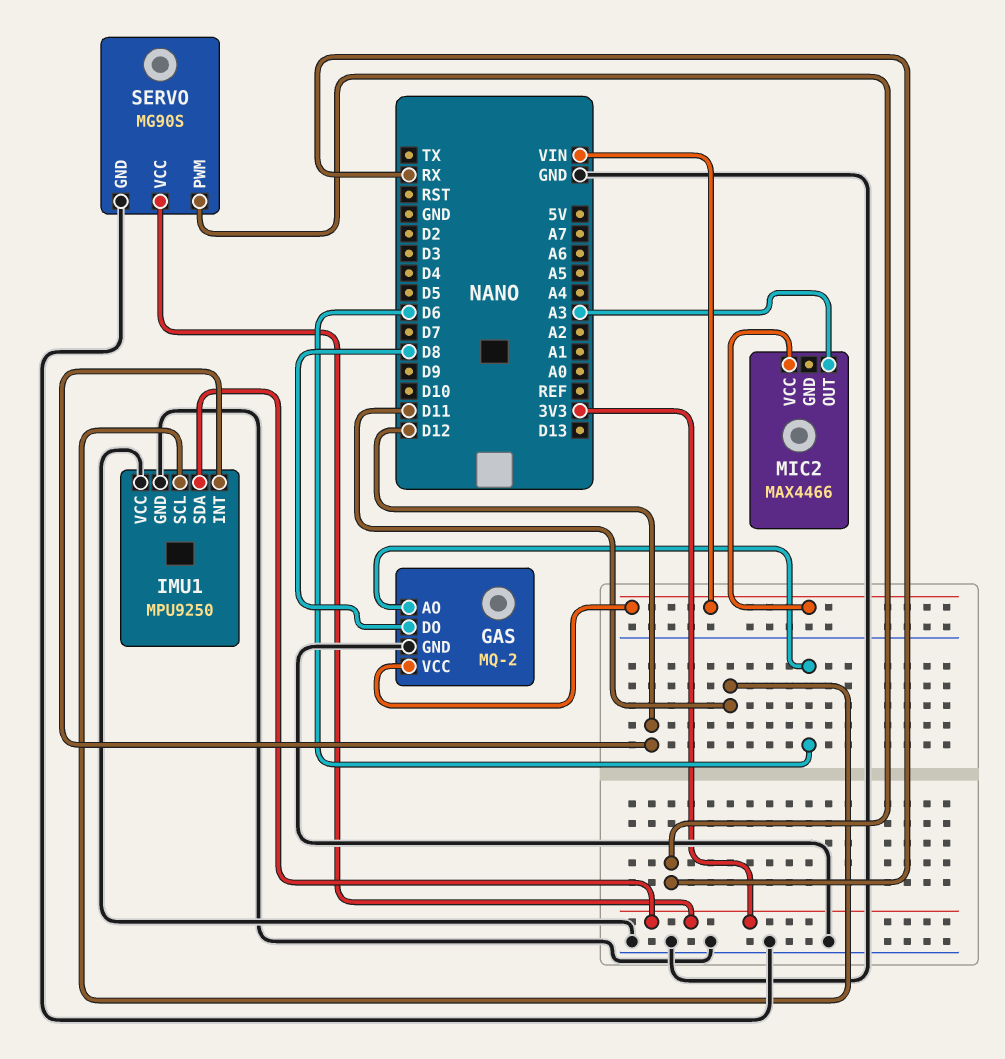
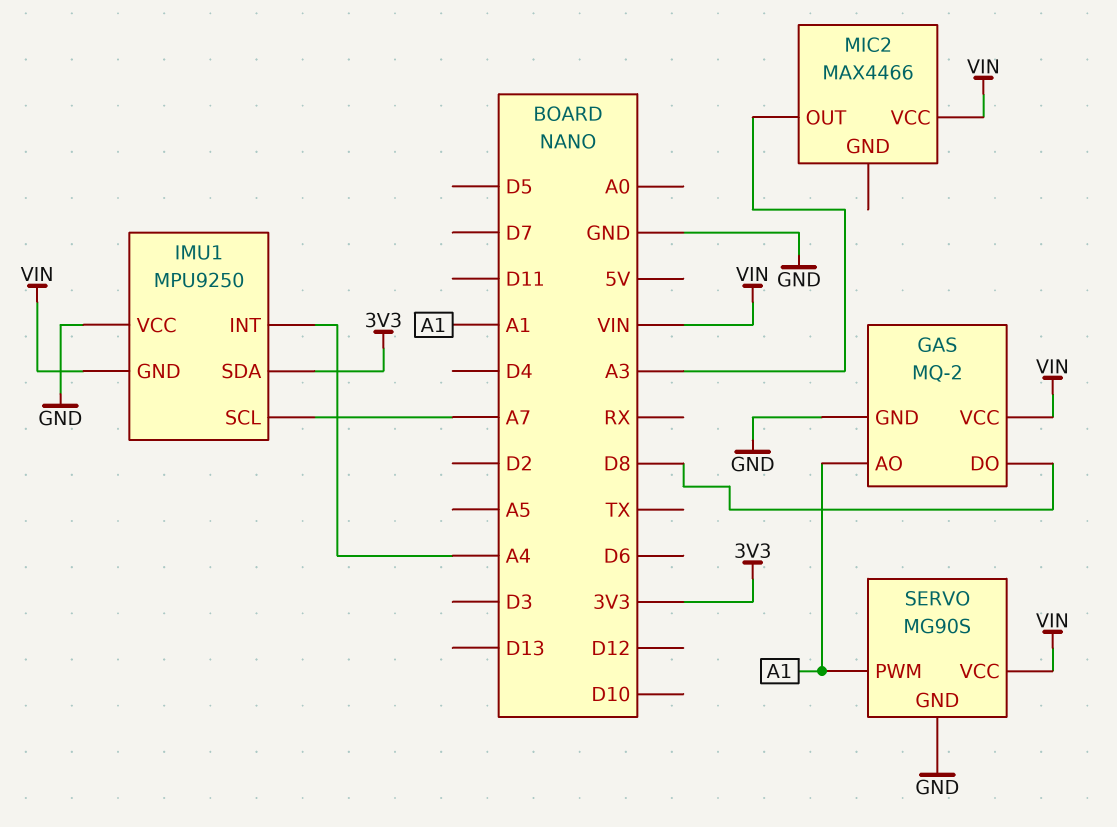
GAS pin AO: D6 -> A1
IMU1 pin GND: GND -> VIN
IMU1 pin INT: D12 -> A4
IMU1 pin SCL: D11 -> A7
SERVO pin PWM: RX -> A1
SERVO pin VCC: 3V3 -> VIN

